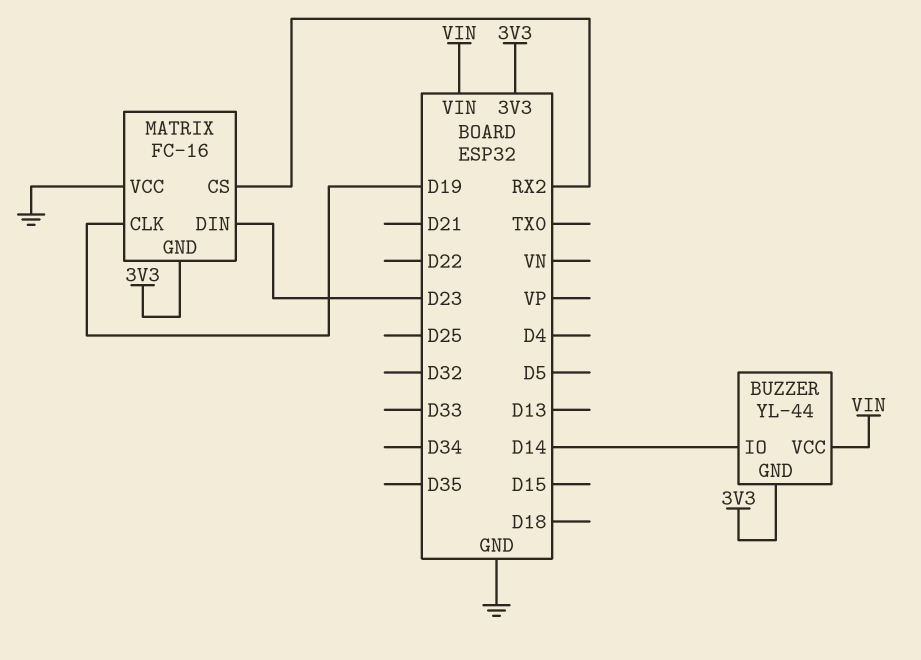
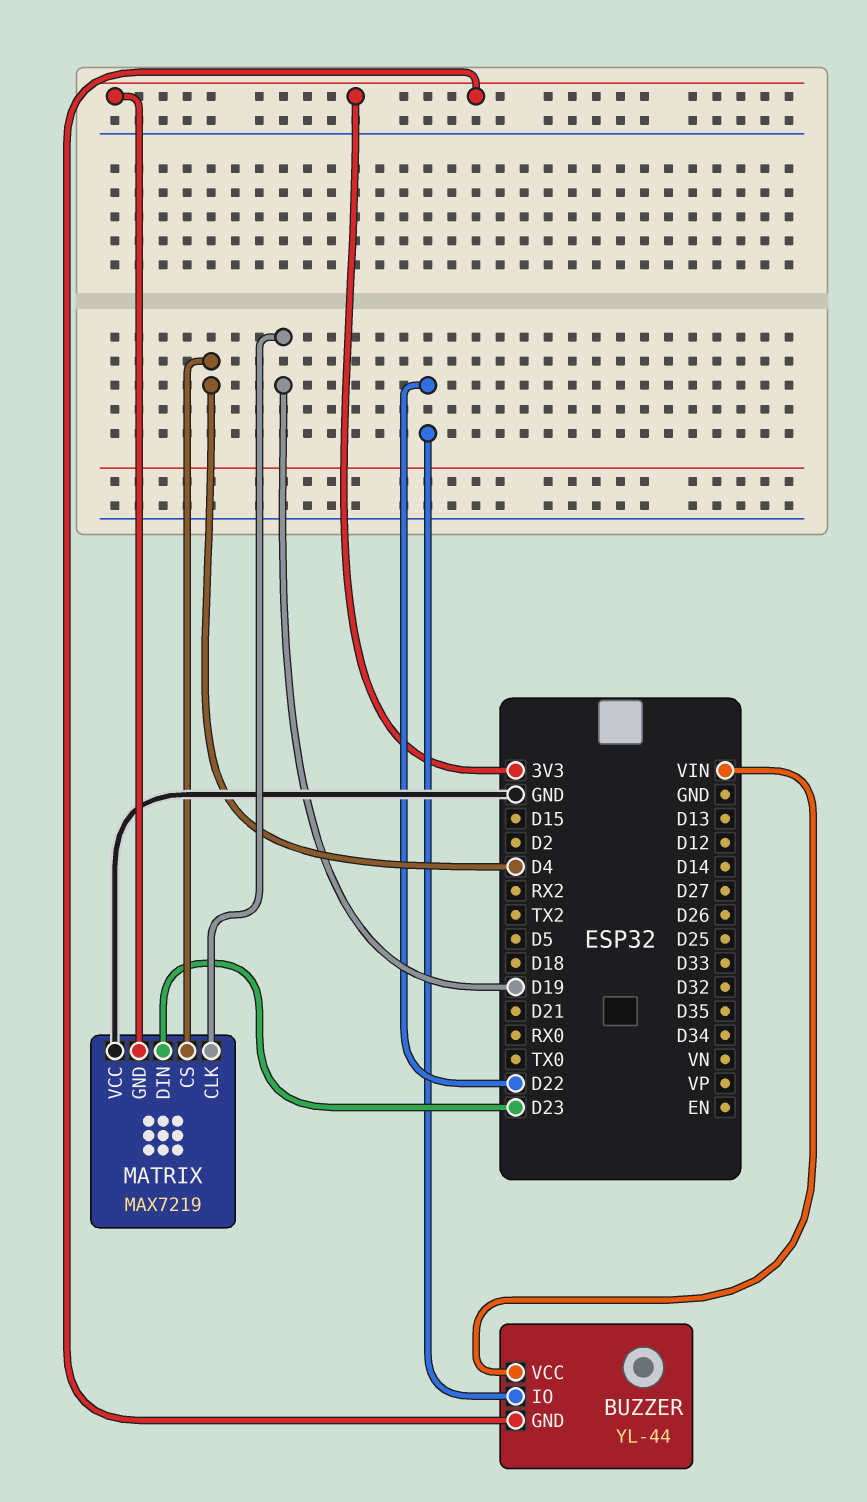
BUZZER pin IO: D14 -> D22
MATRIX: FC-16 -> MAX7219
MATRIX pin CS: RX2 -> D4

